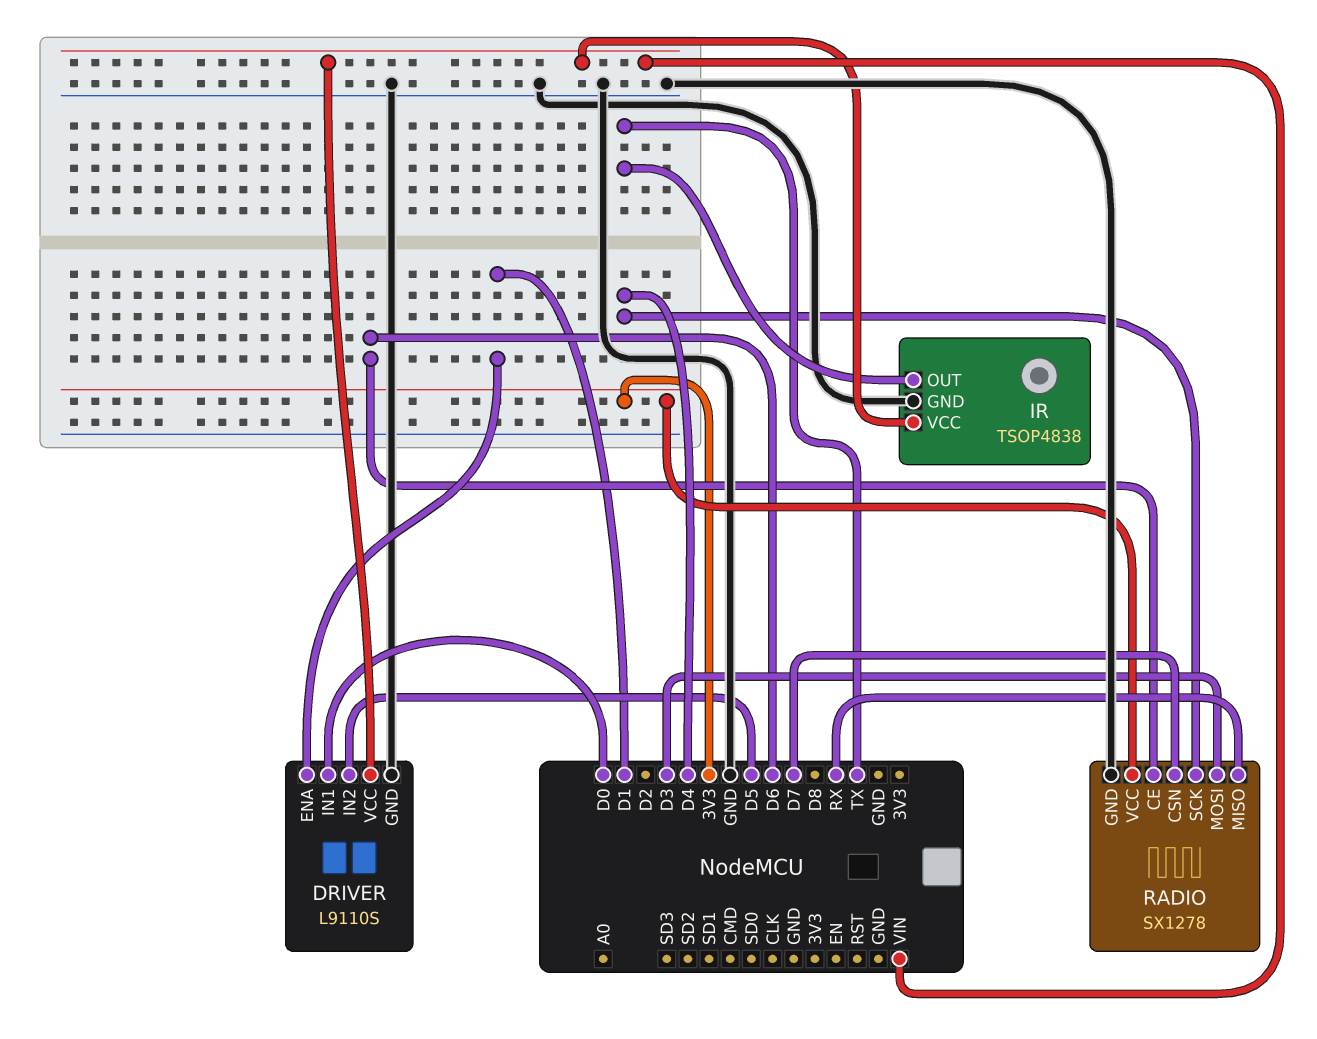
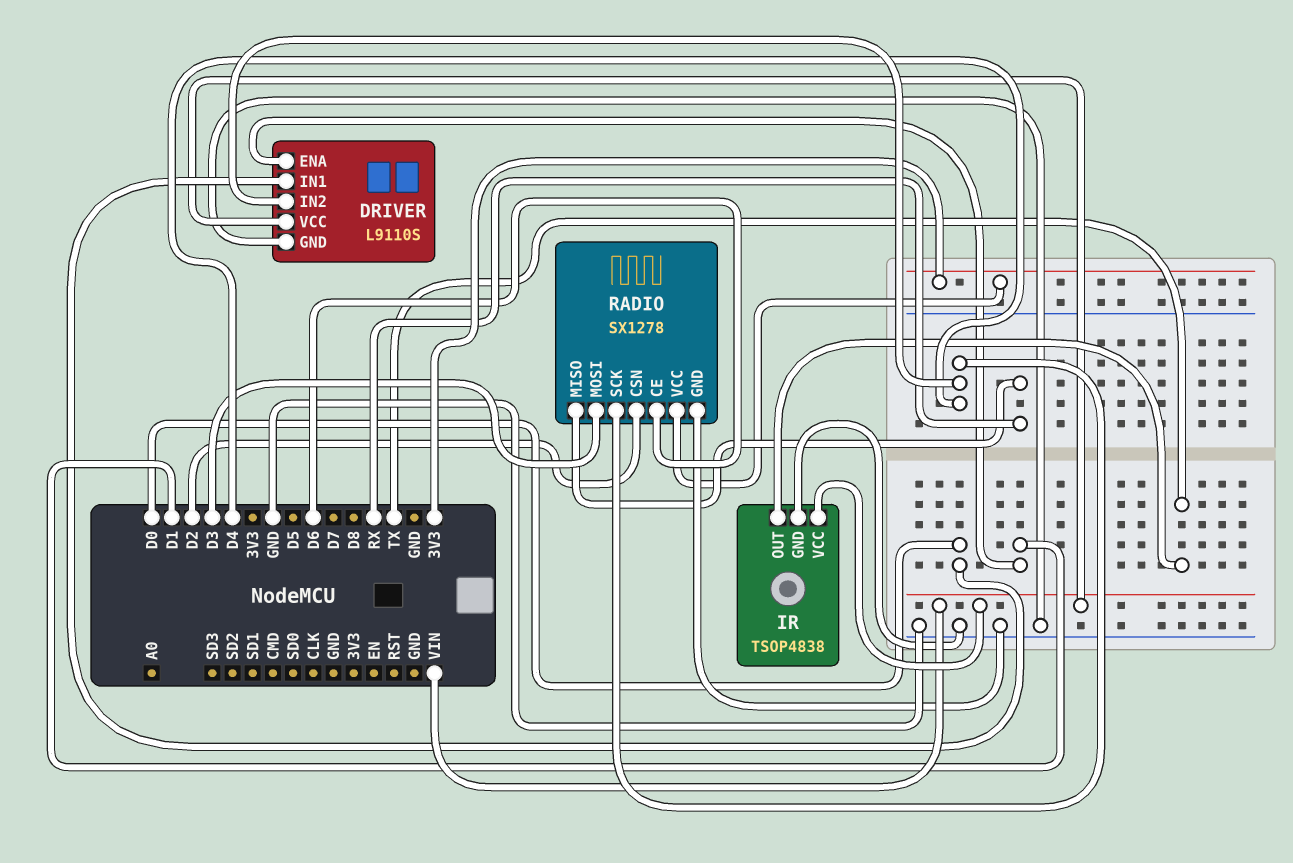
DRIVER pin IN2: D5 -> D4
RADIO pin CSN: D7 -> D2

